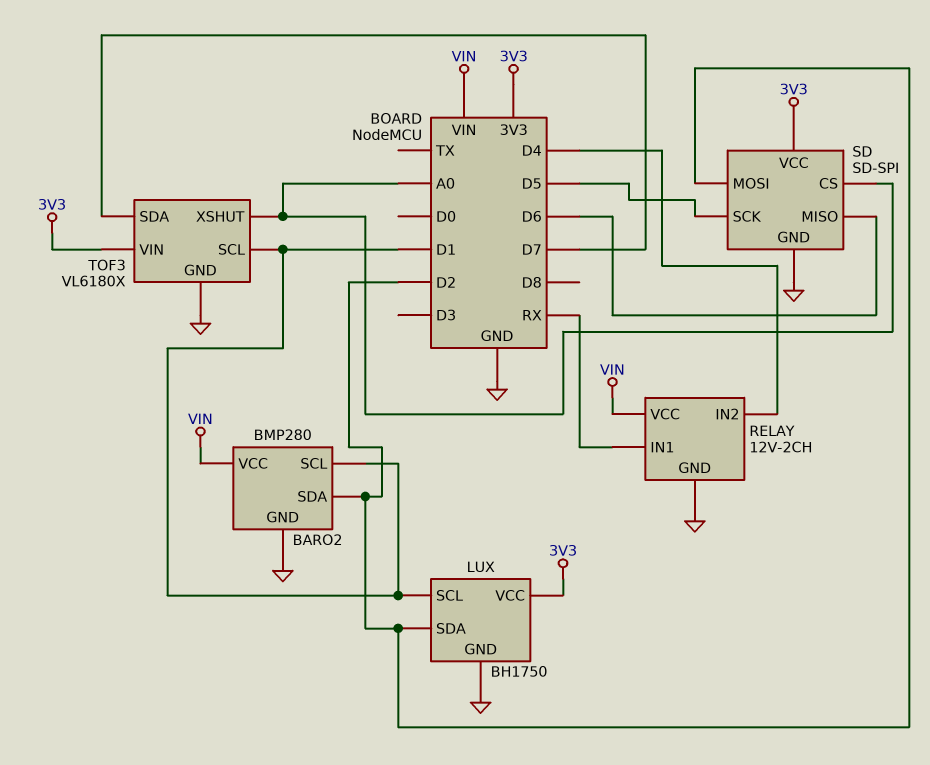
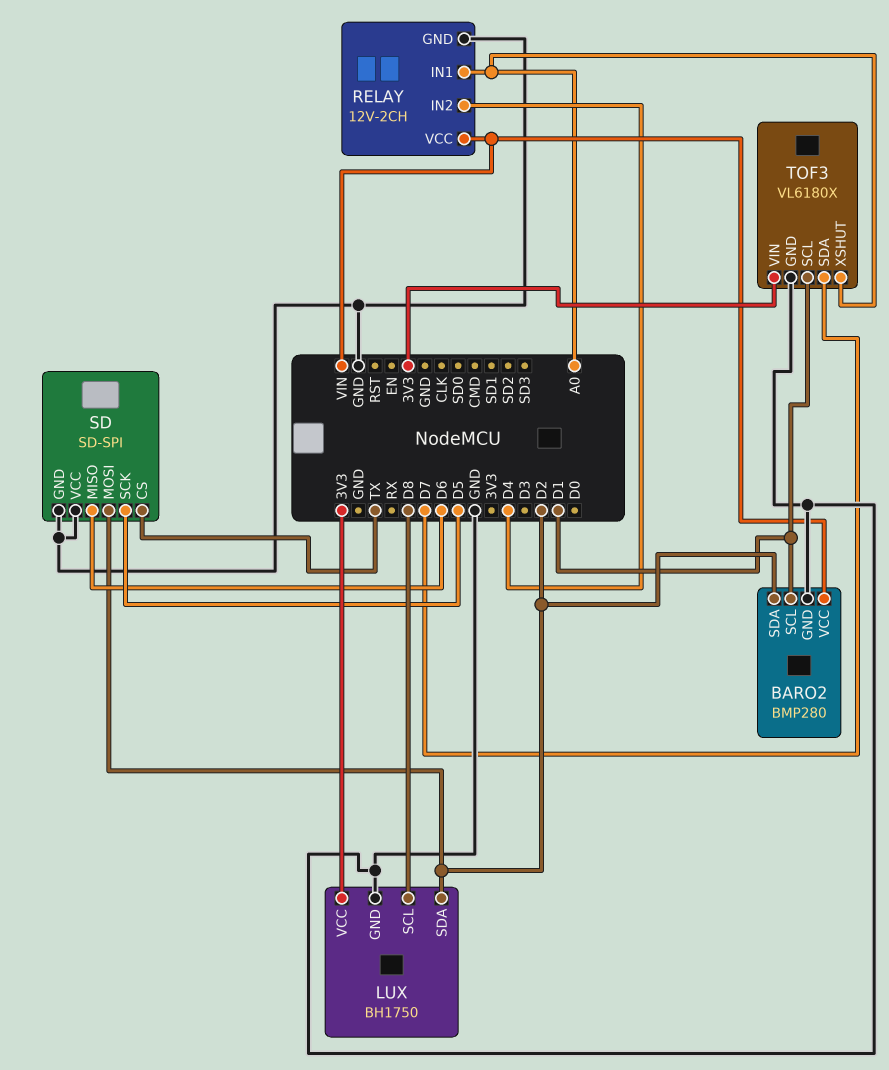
LUX pin SCL: D1 -> D8
RELAY pin IN1: RX -> A0
SD pin CS: A0 -> TX
SD pin VCC: 3V3 -> GND

